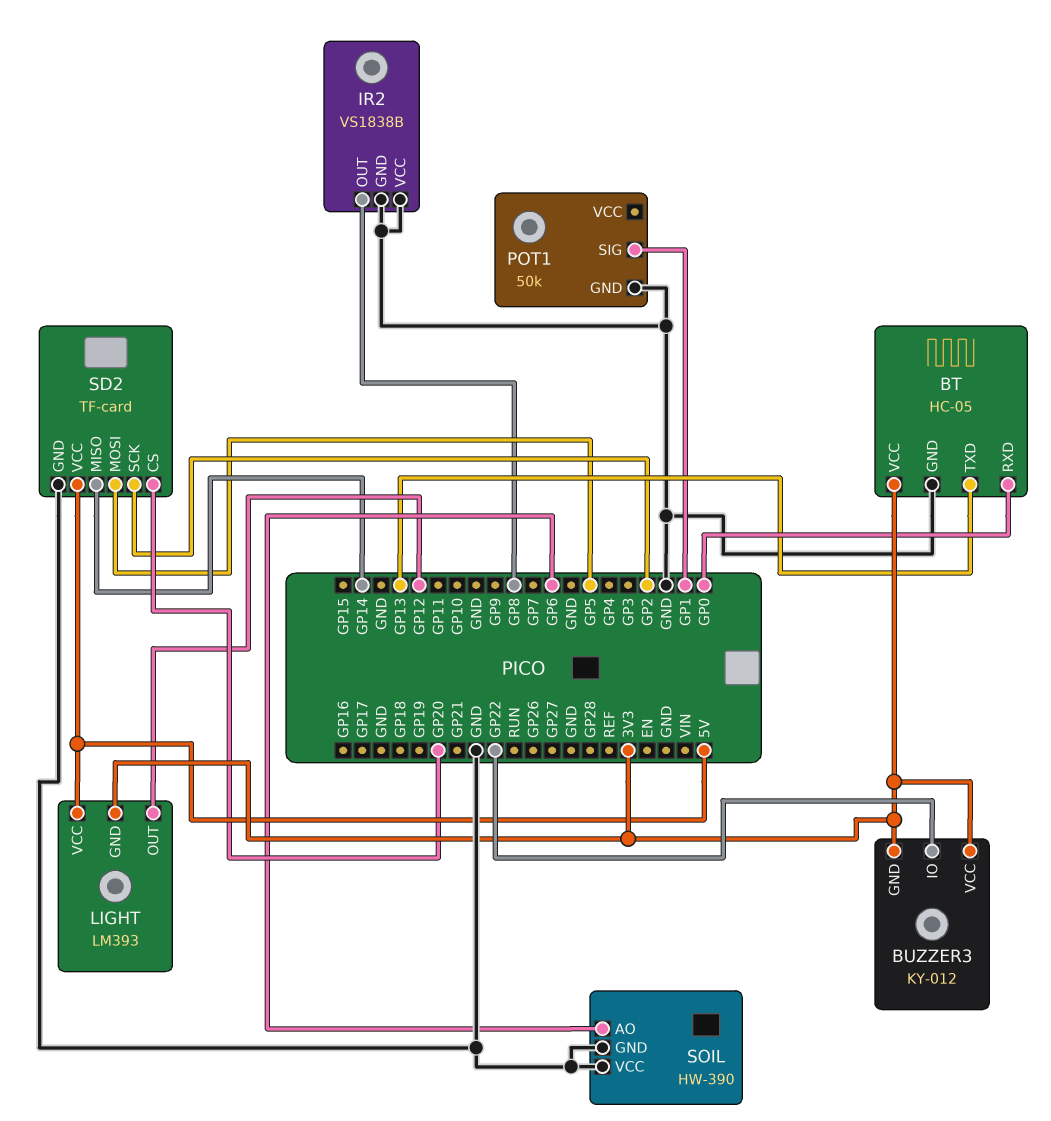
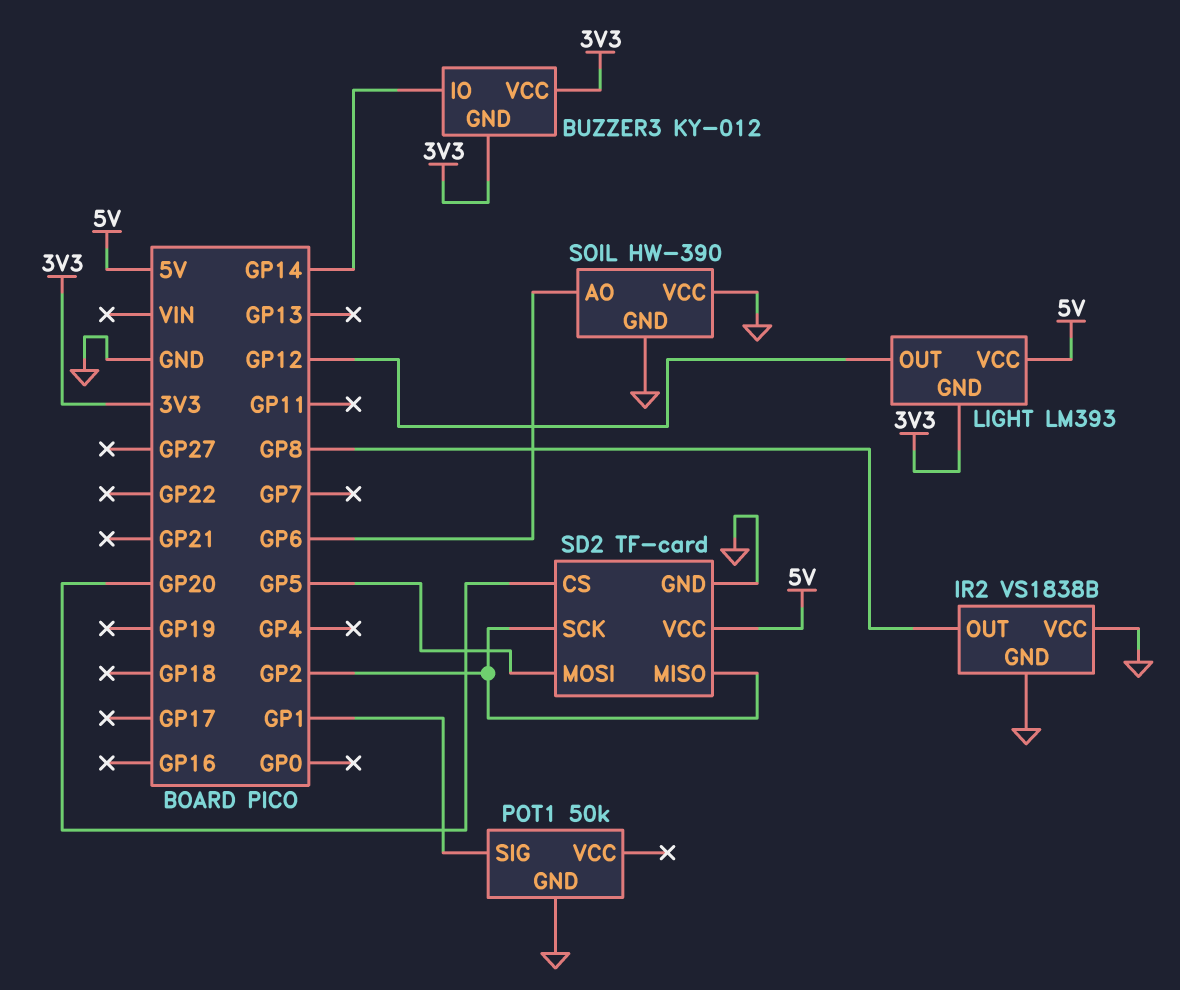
BT: HC-05 -> none
BT pin GND: GND -> none
BT pin RXD: GP0 -> none
BT pin TXD: GP13 -> none
BT pin VCC: 3V3 -> none
BUZZER3 pin IO: GP22 -> GP14
SD2 pin MISO: GP14 -> GP2

